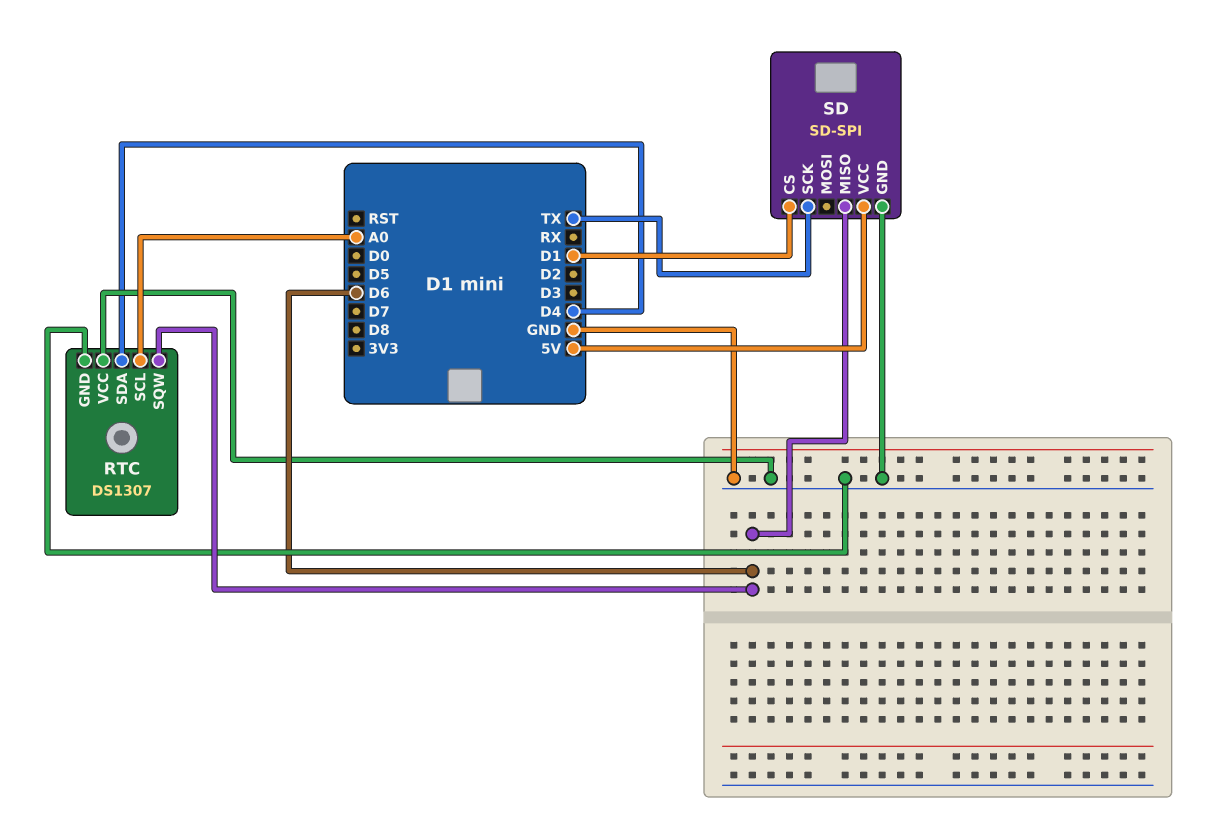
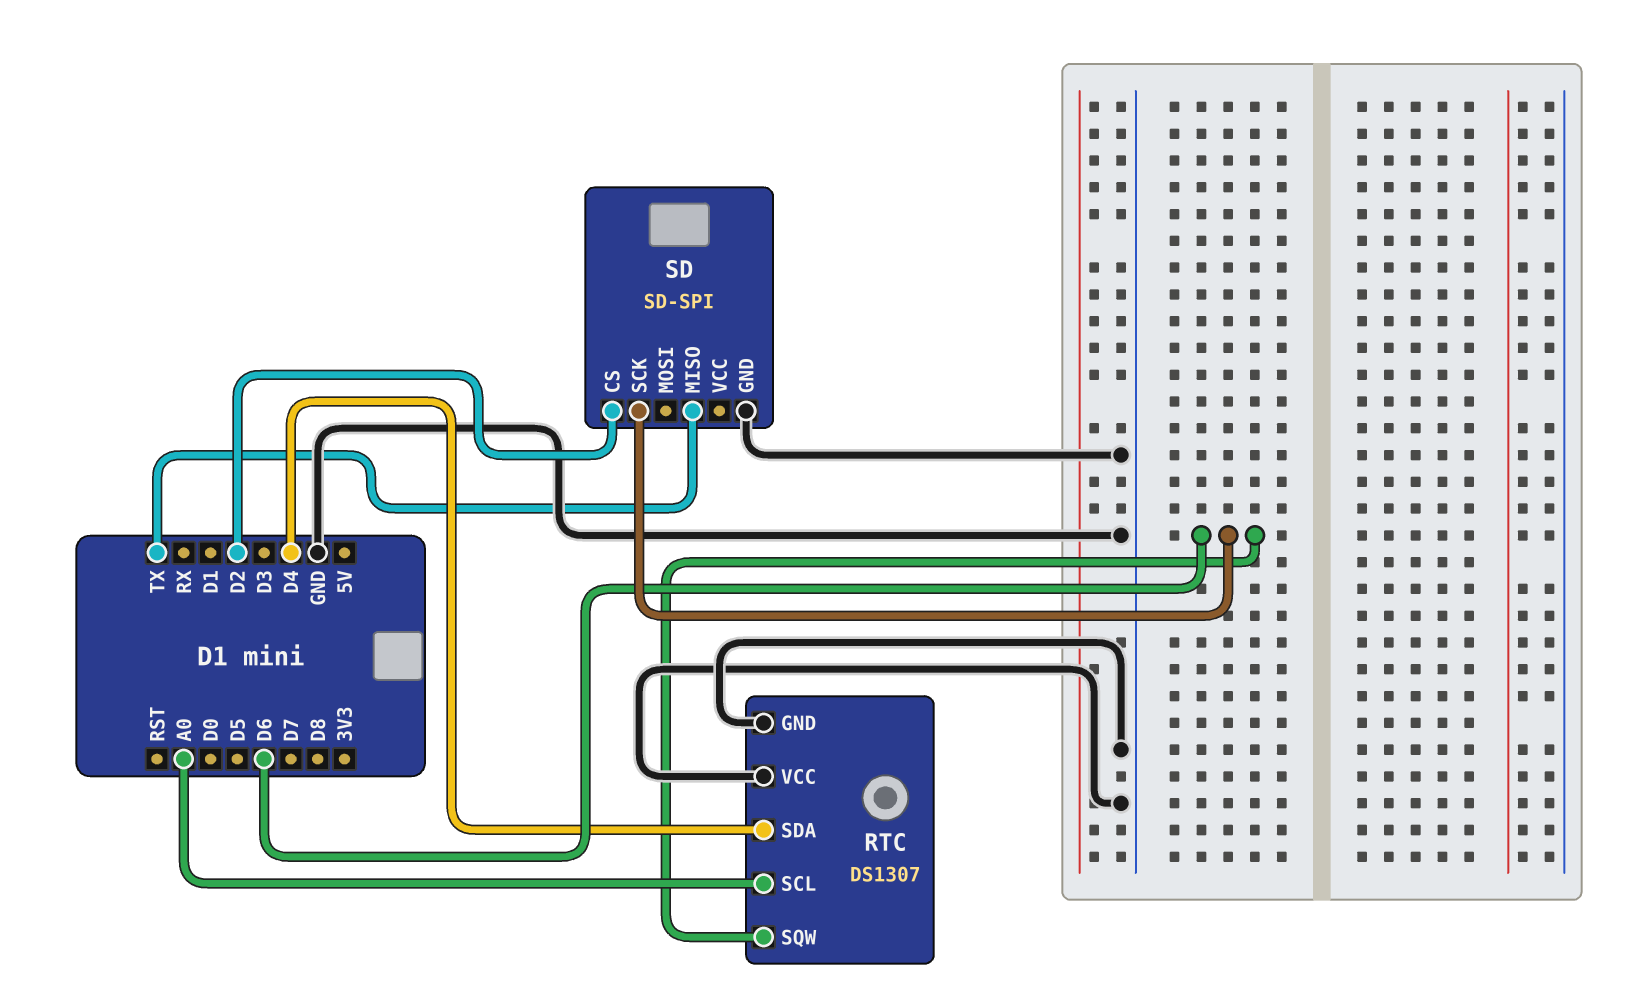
SD pin CS: D1 -> D2
SD pin MISO: D6 -> TX
SD pin SCK: TX -> D6
SD pin VCC: 5V -> none

